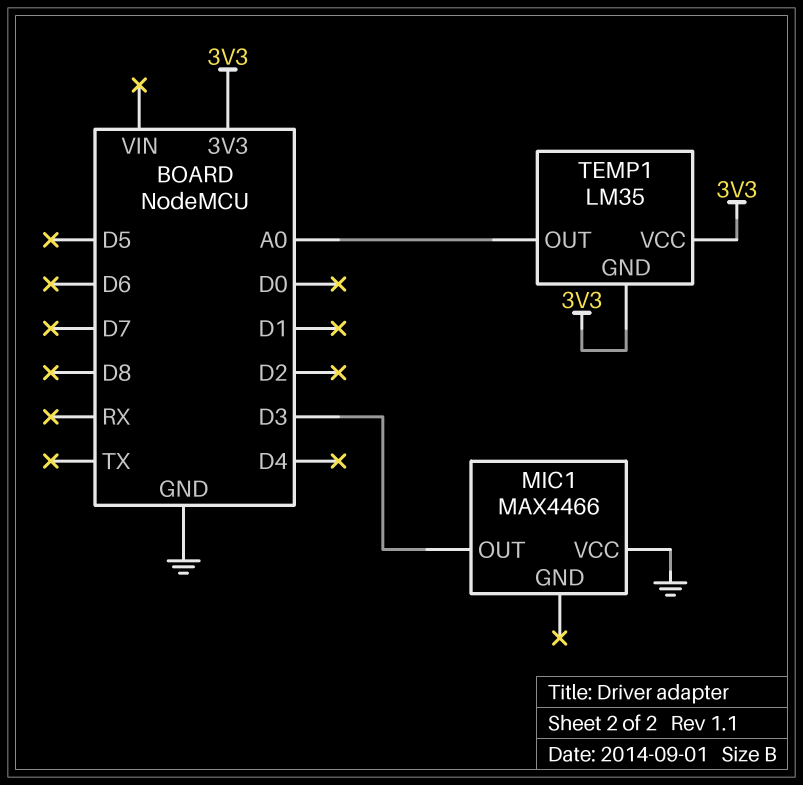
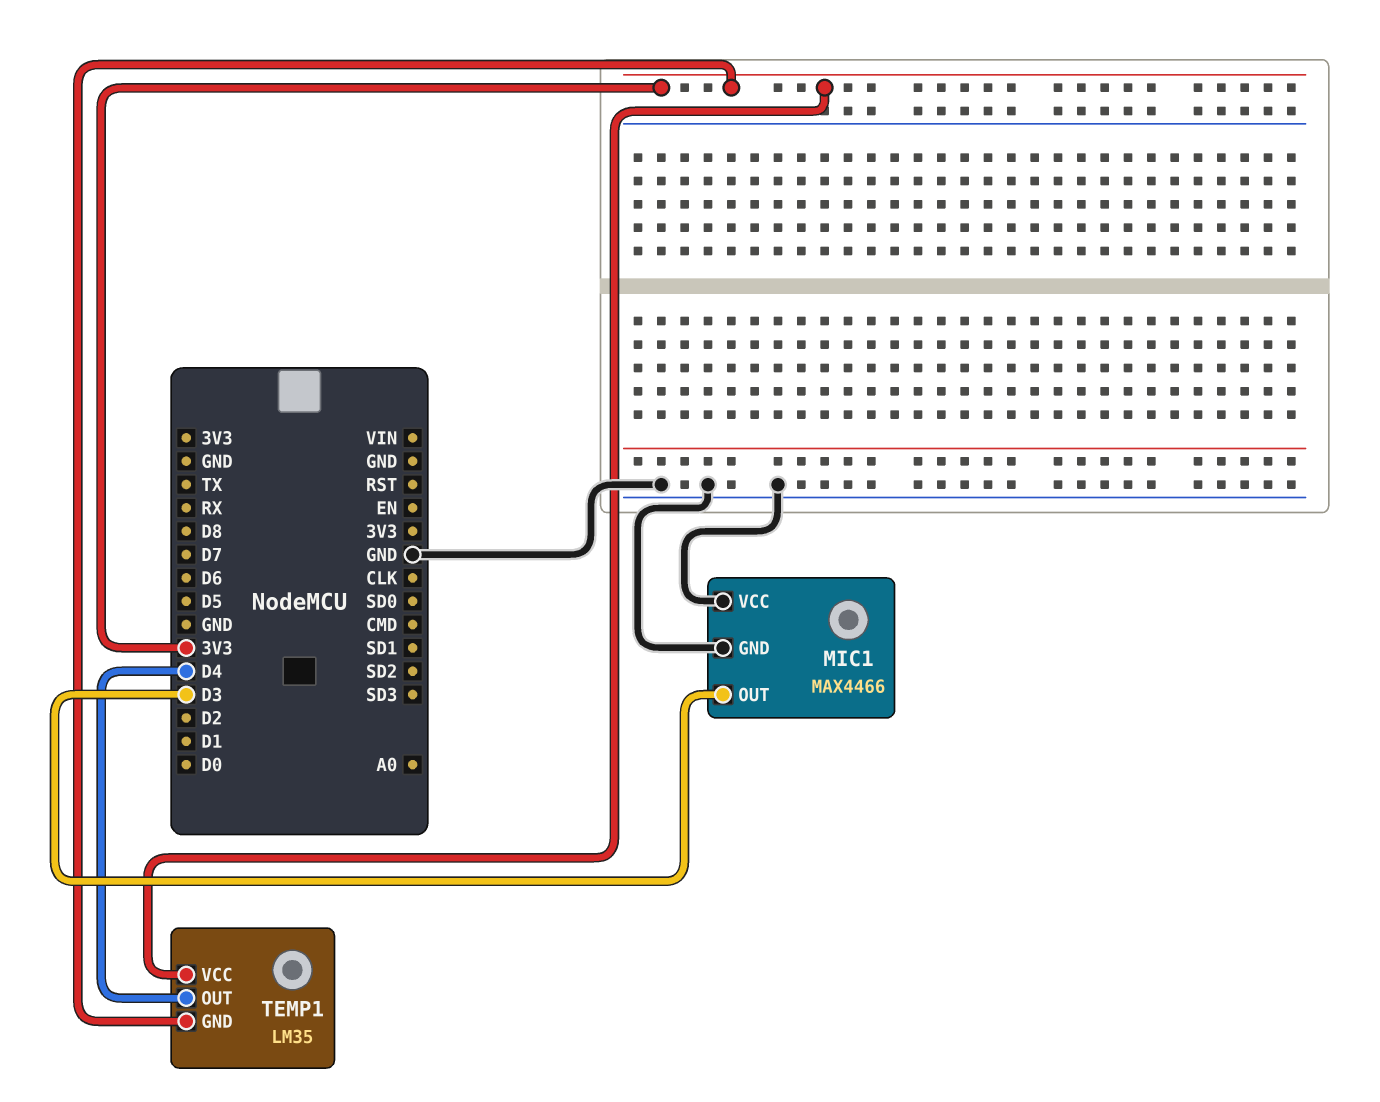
MIC1 pin GND: none -> GND
TEMP1 pin OUT: A0 -> D4

